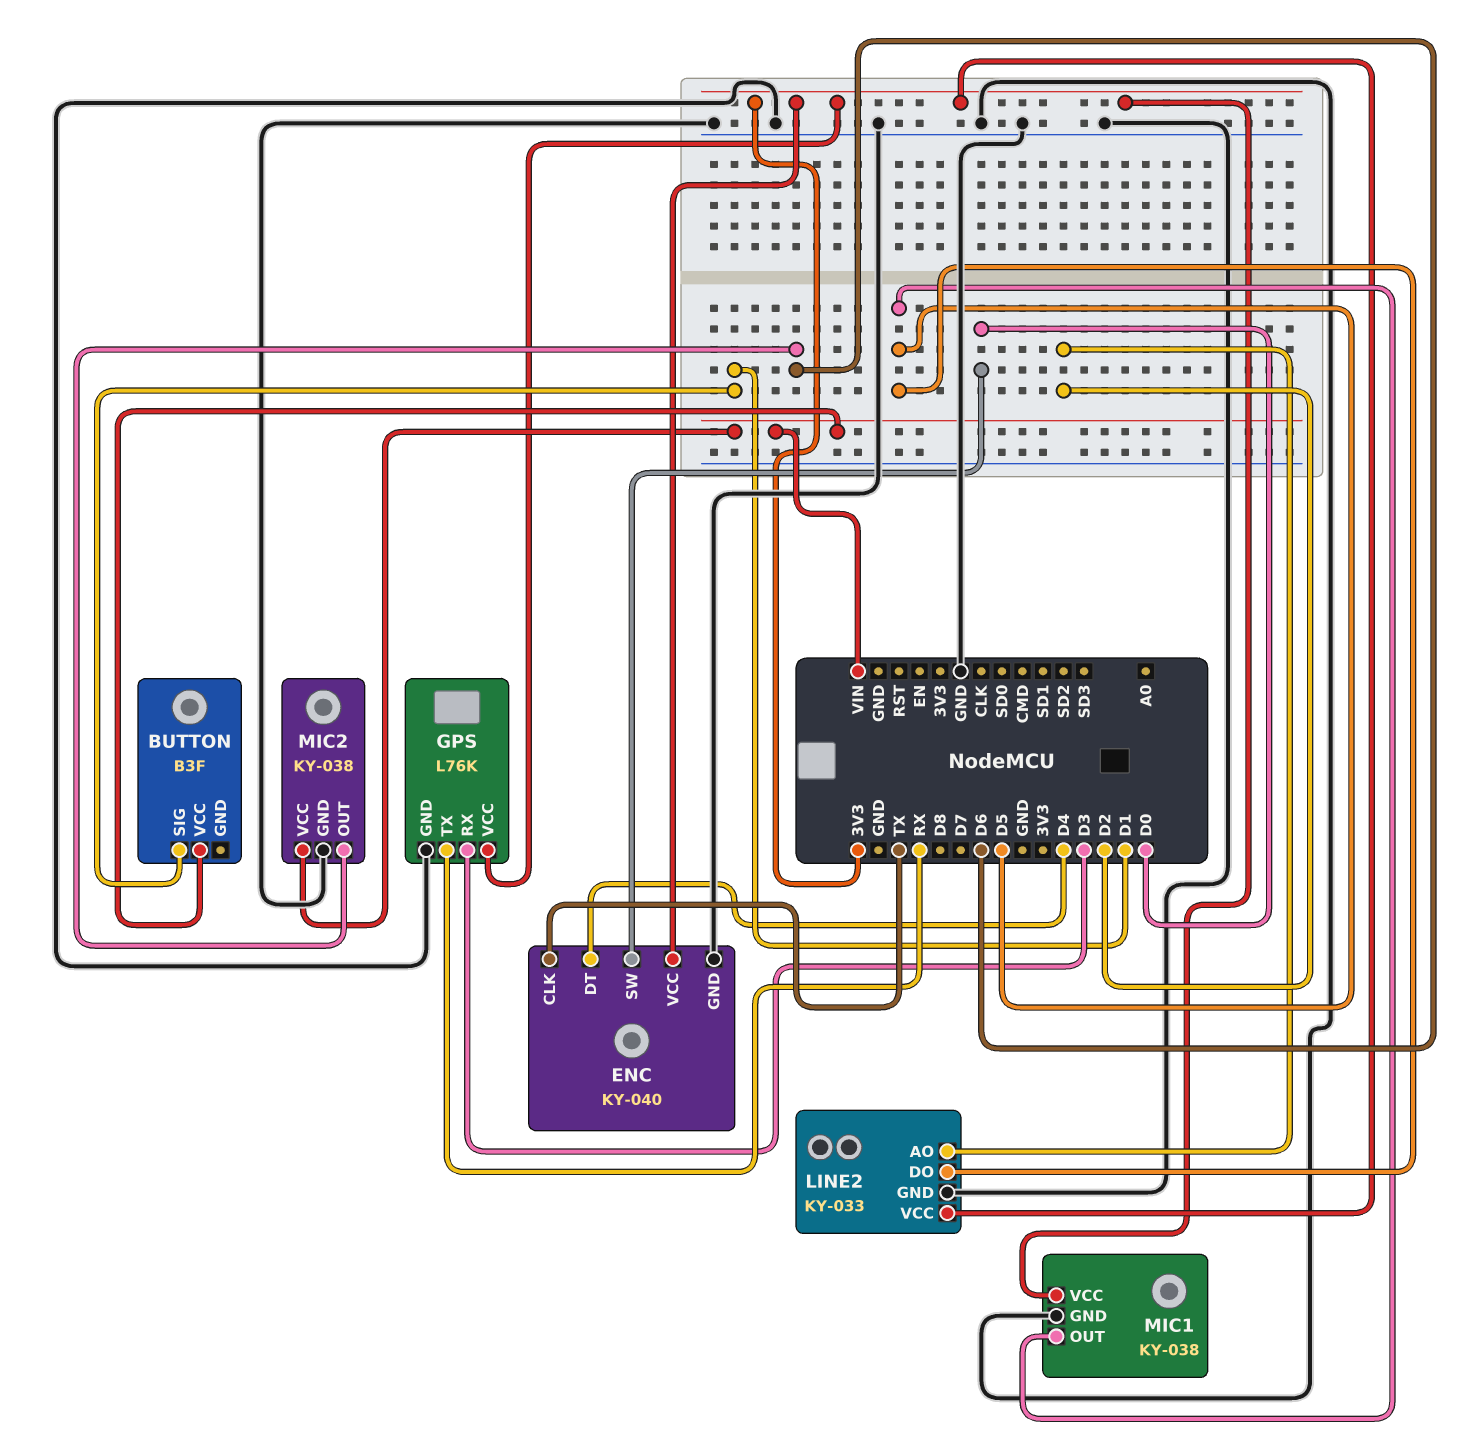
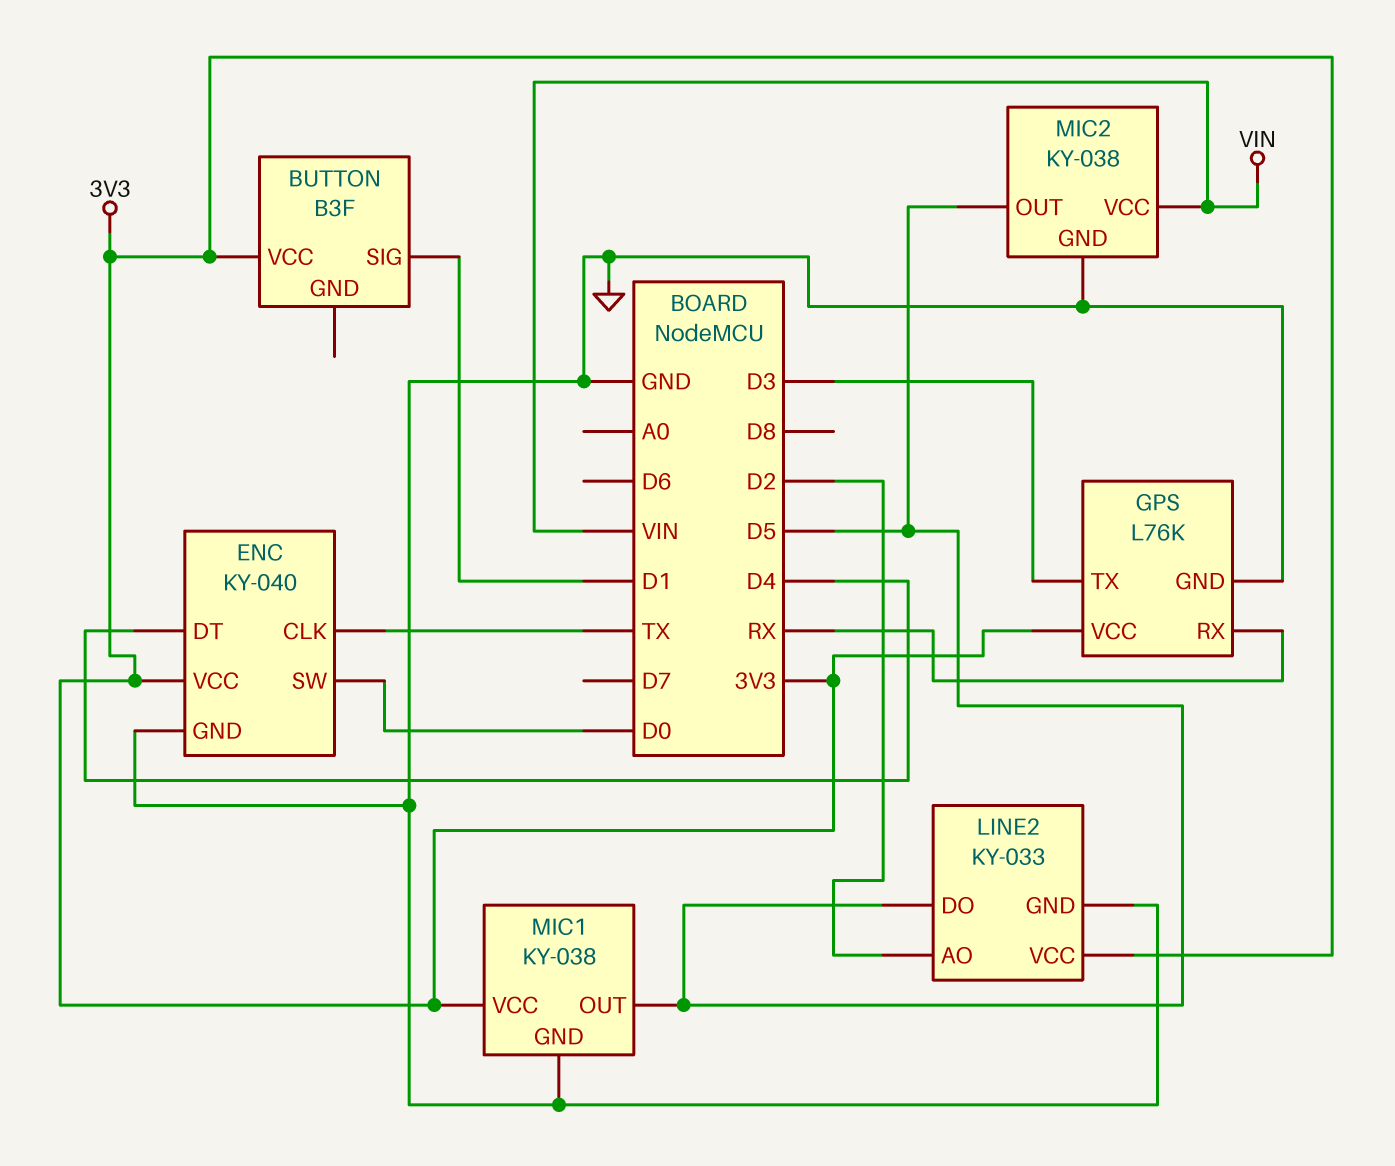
BUTTON pin VCC: VIN -> 3V3
GPS pin RX: D3 -> RX
GPS pin TX: RX -> D3
MIC2 pin OUT: D6 -> D5

